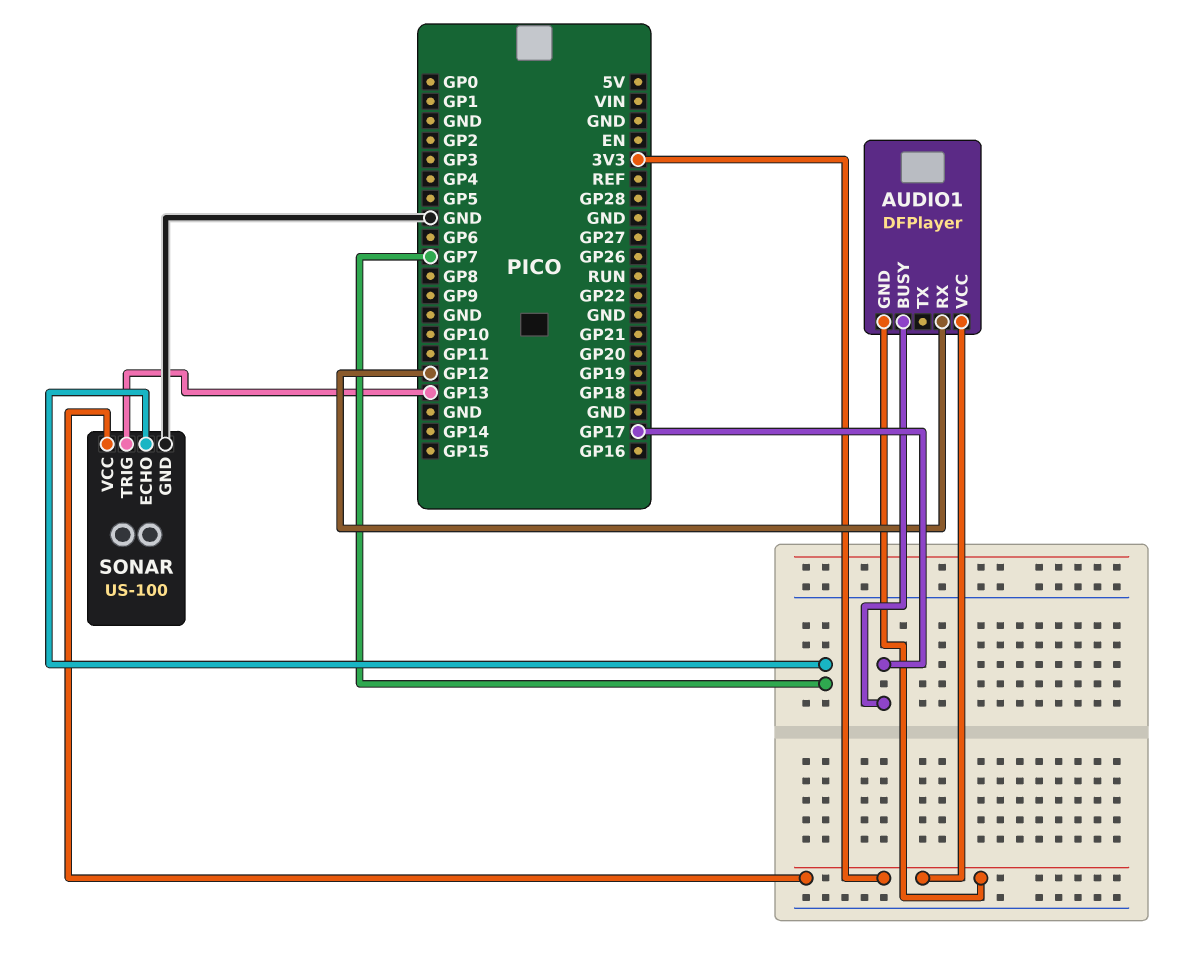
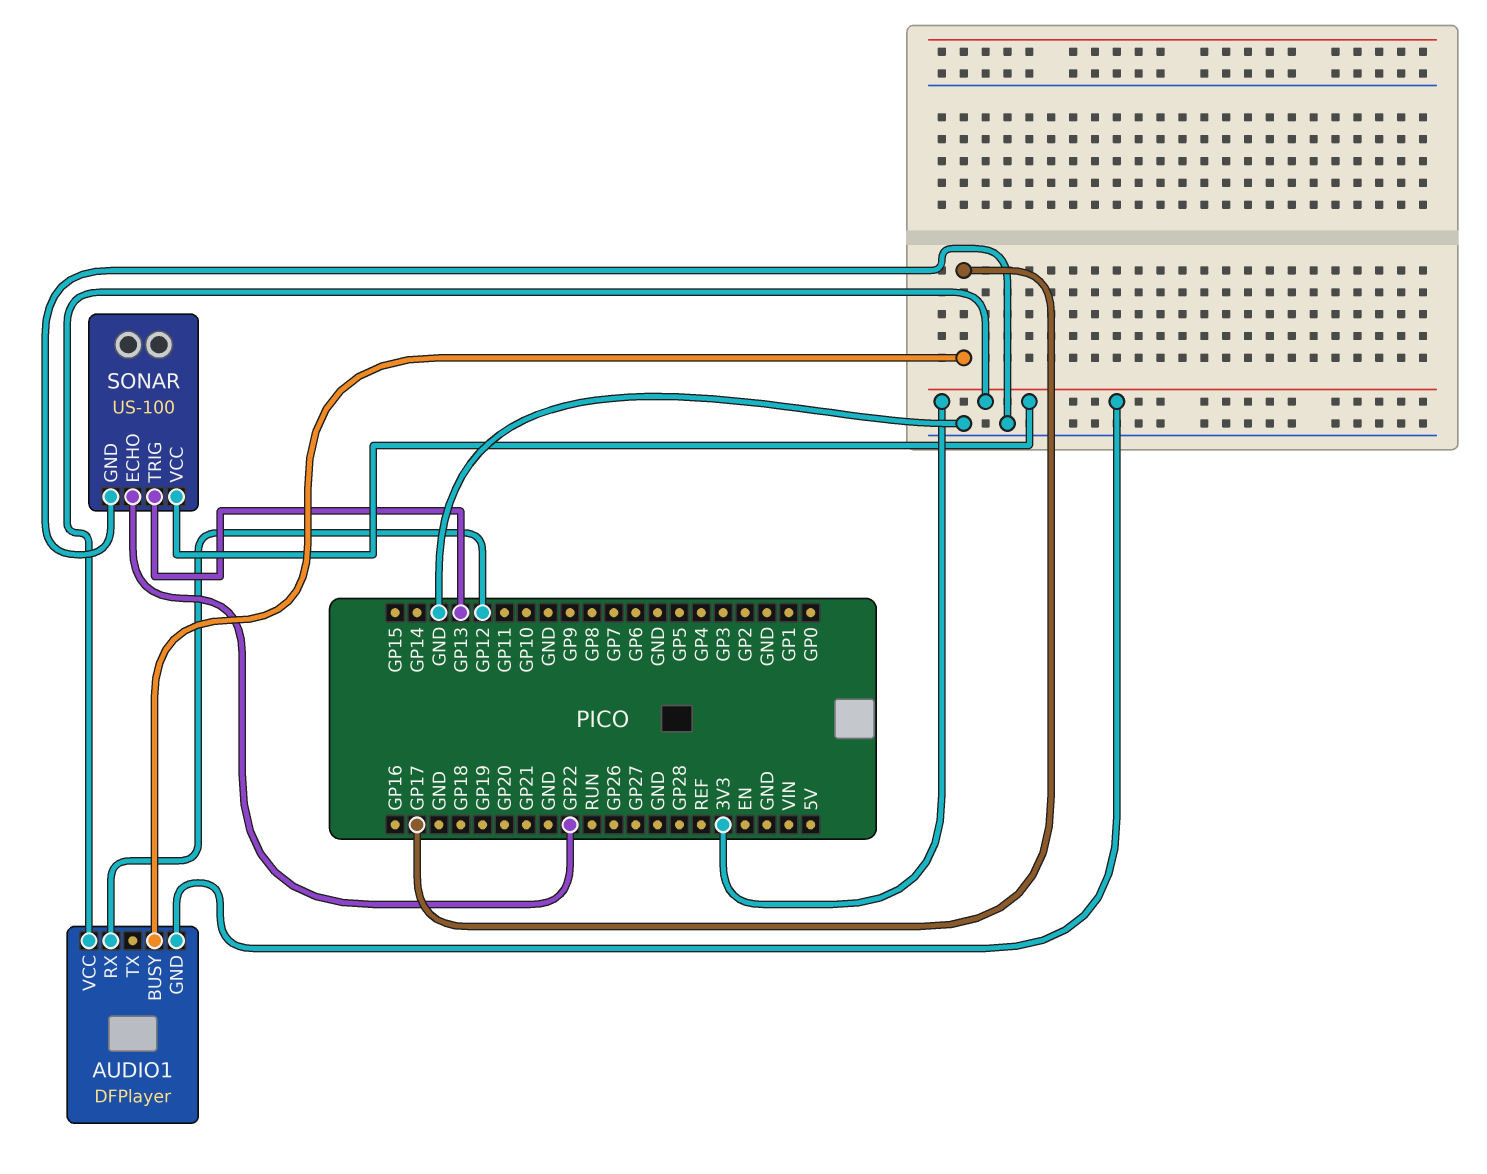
SONAR pin ECHO: GP7 -> GP22

